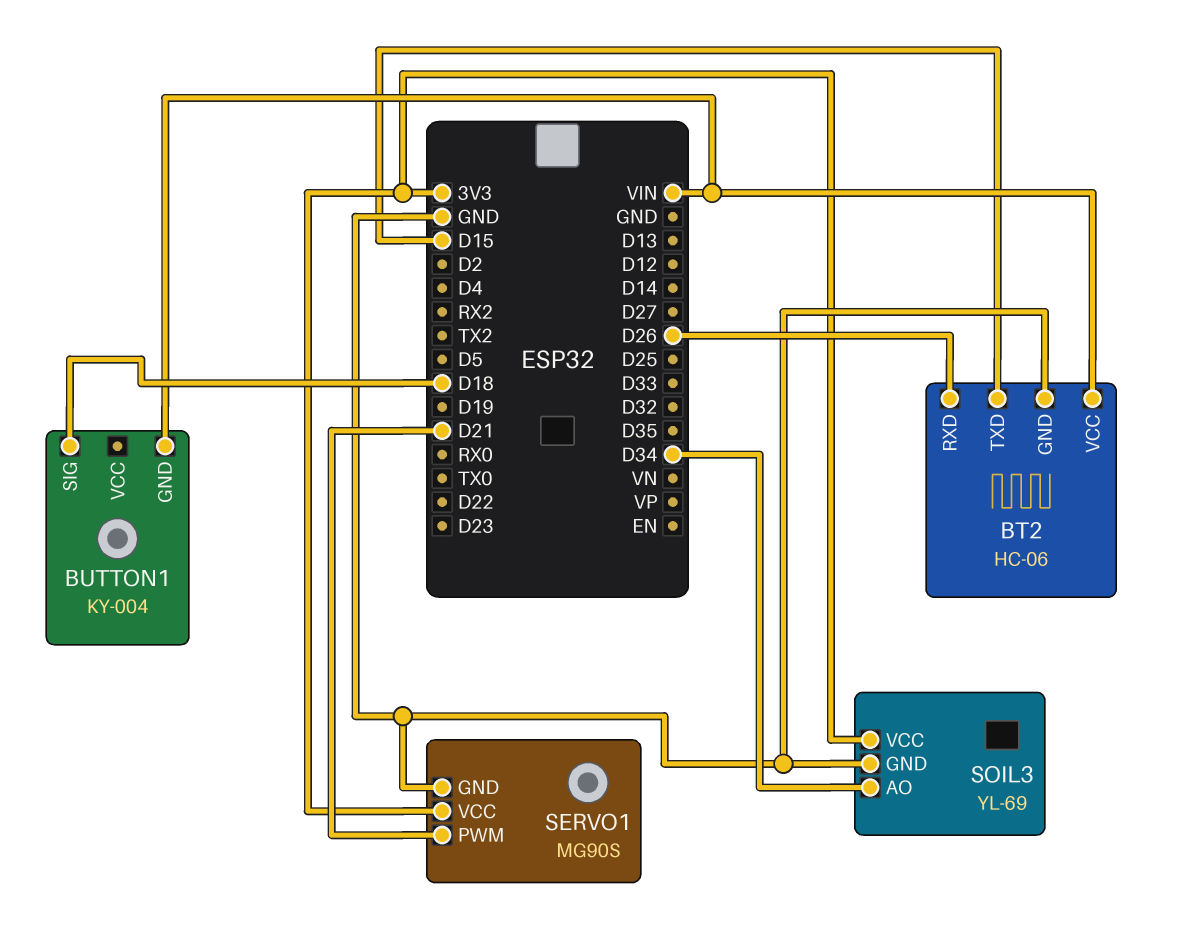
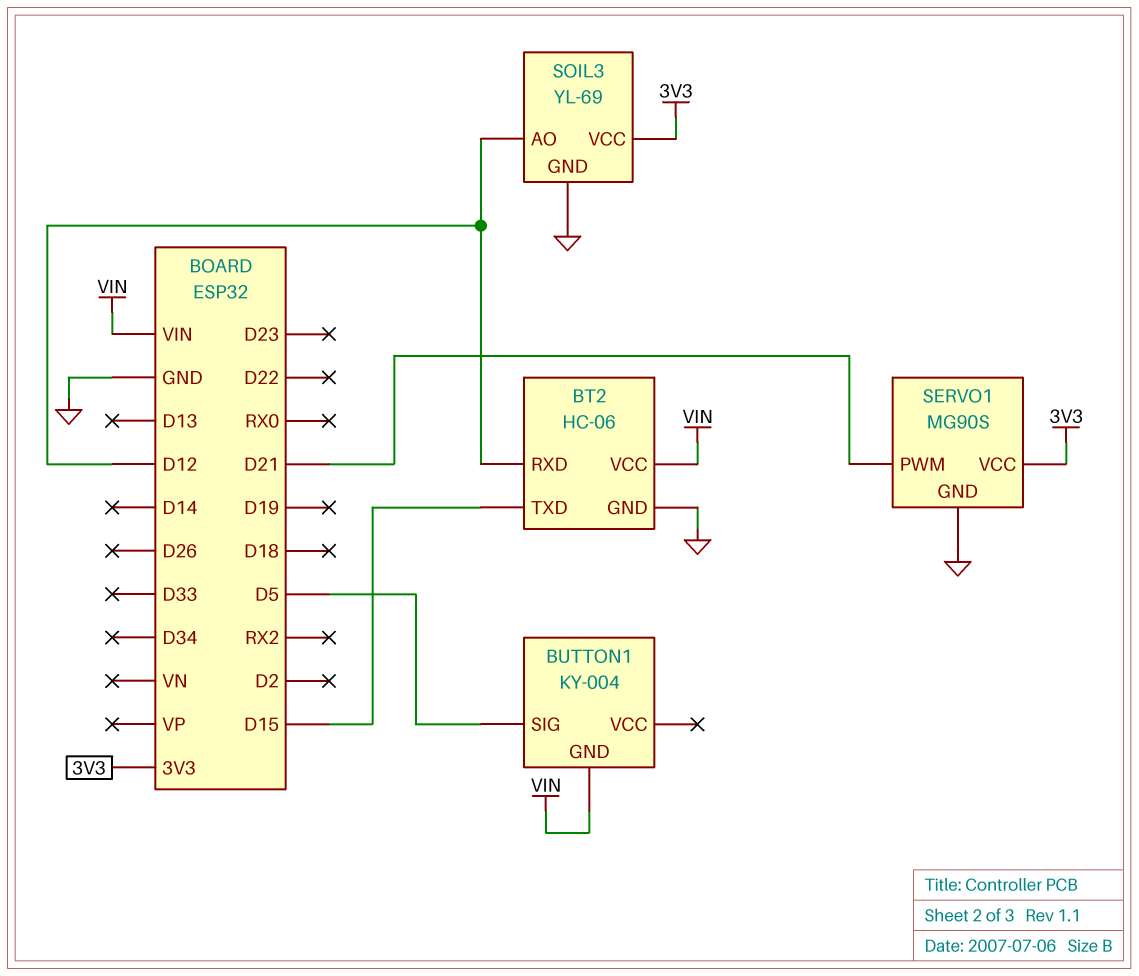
BT2 pin RXD: D26 -> D12
BUTTON1 pin SIG: D18 -> D5
SOIL3 pin AO: D34 -> D12

